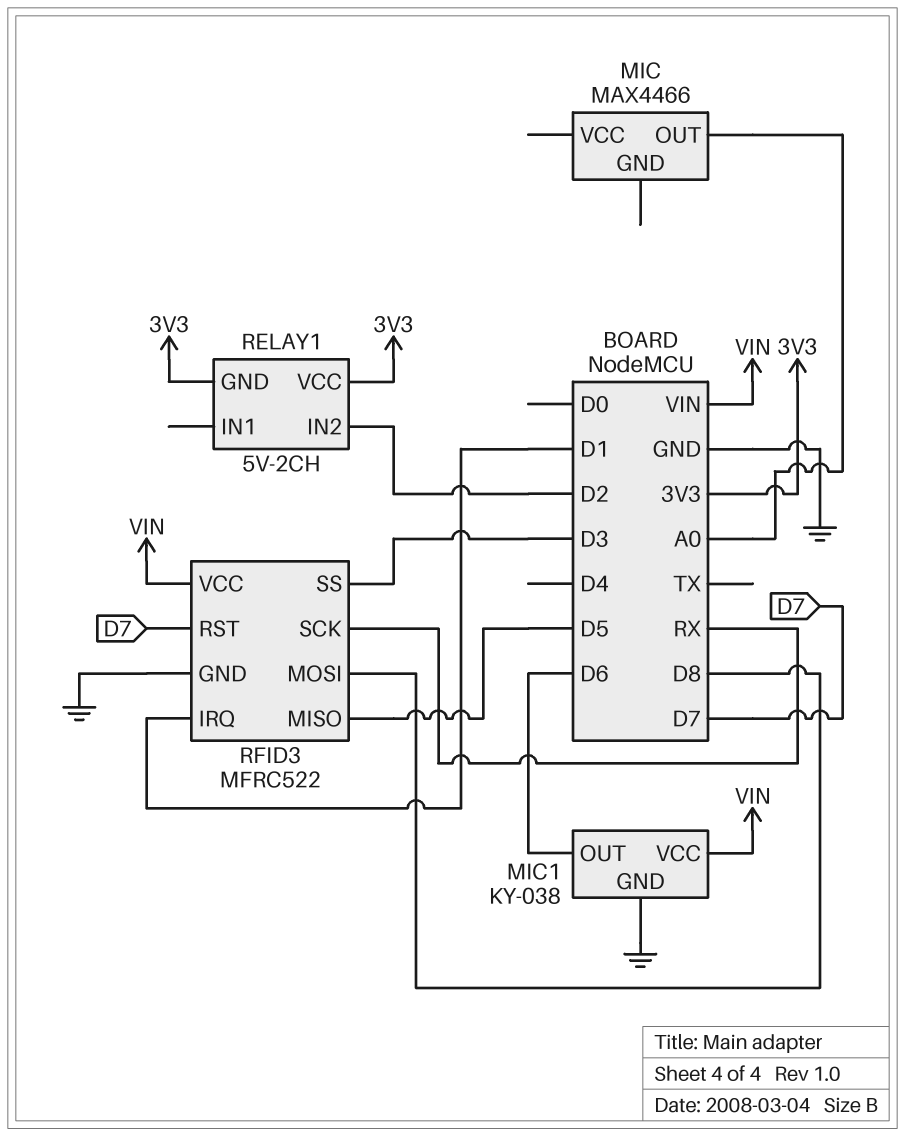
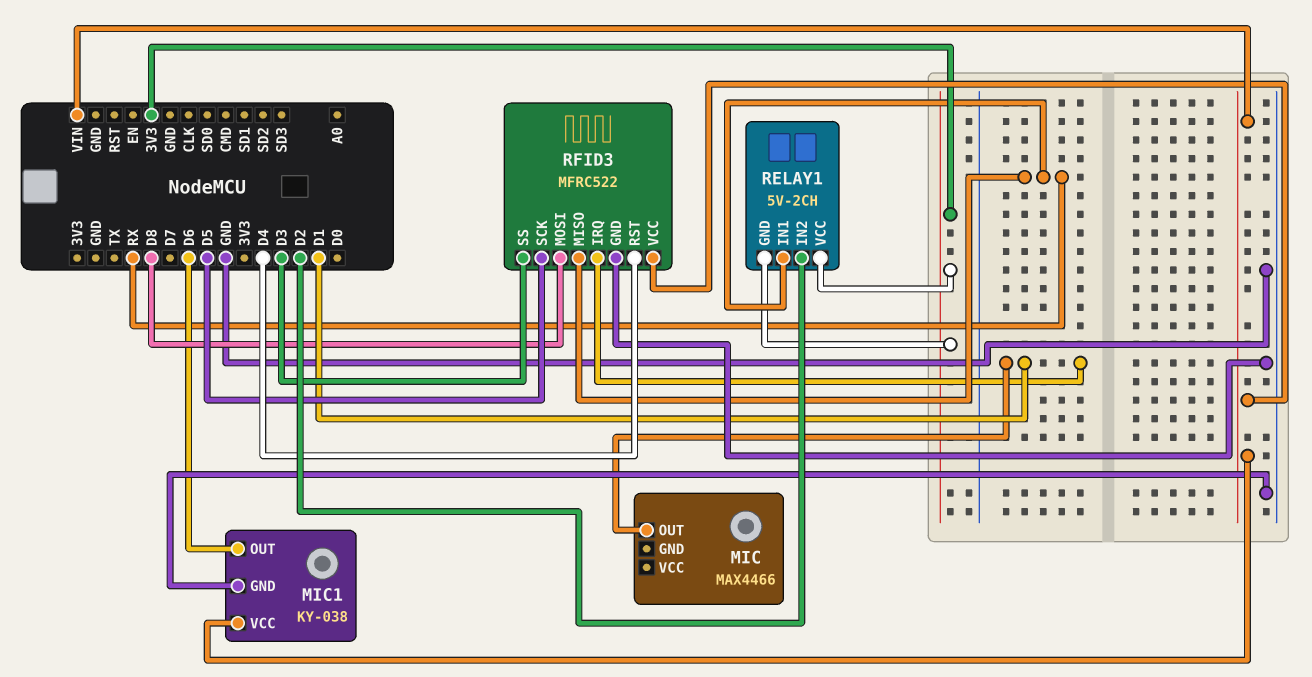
MIC pin OUT: A0 -> D1
RELAY1 pin IN1: none -> RX
RFID3 pin MISO: D5 -> RX
RFID3 pin RST: D7 -> D4
RFID3 pin SCK: RX -> D5

